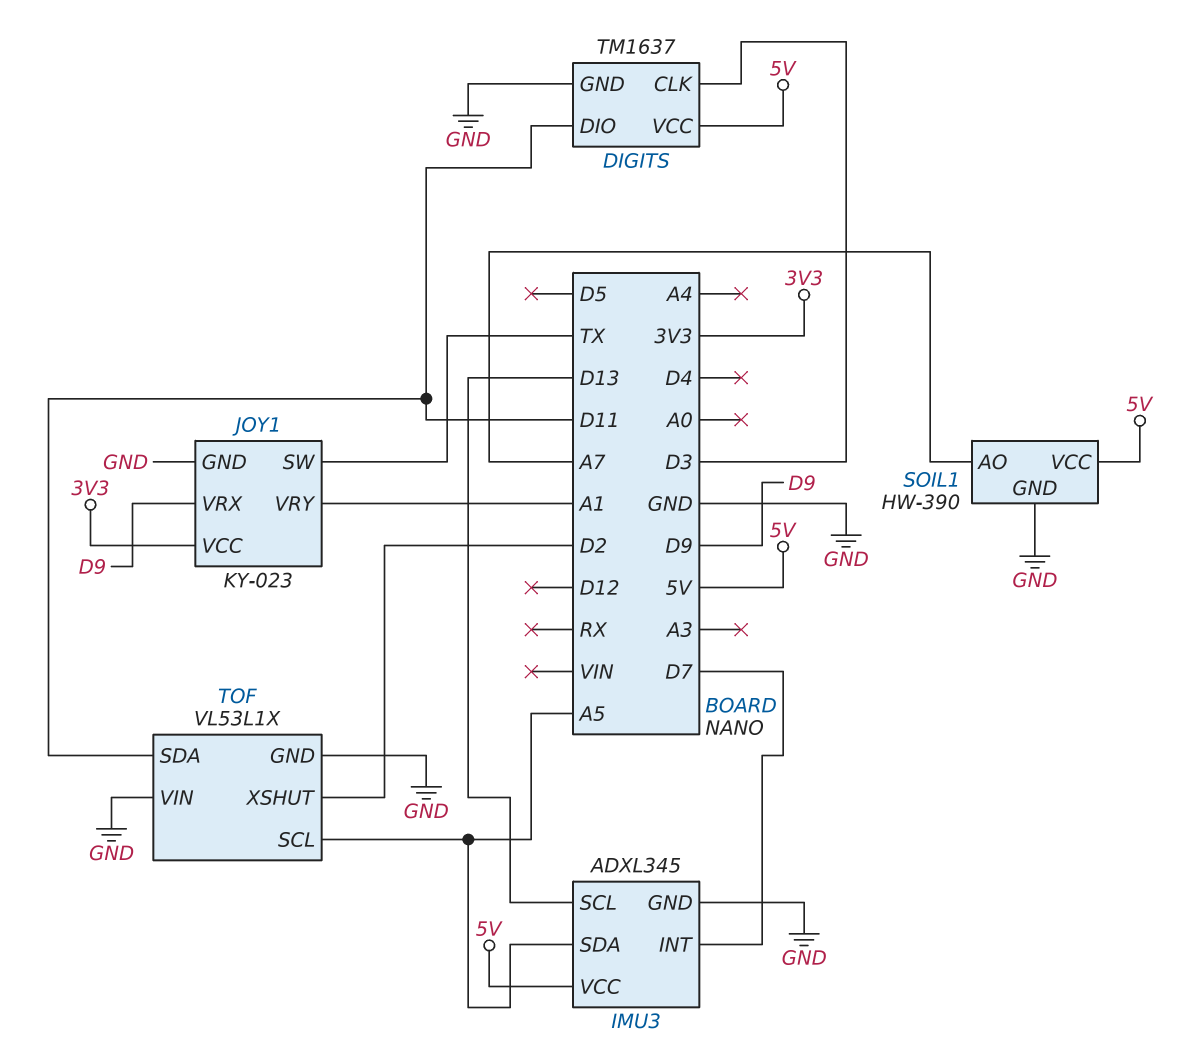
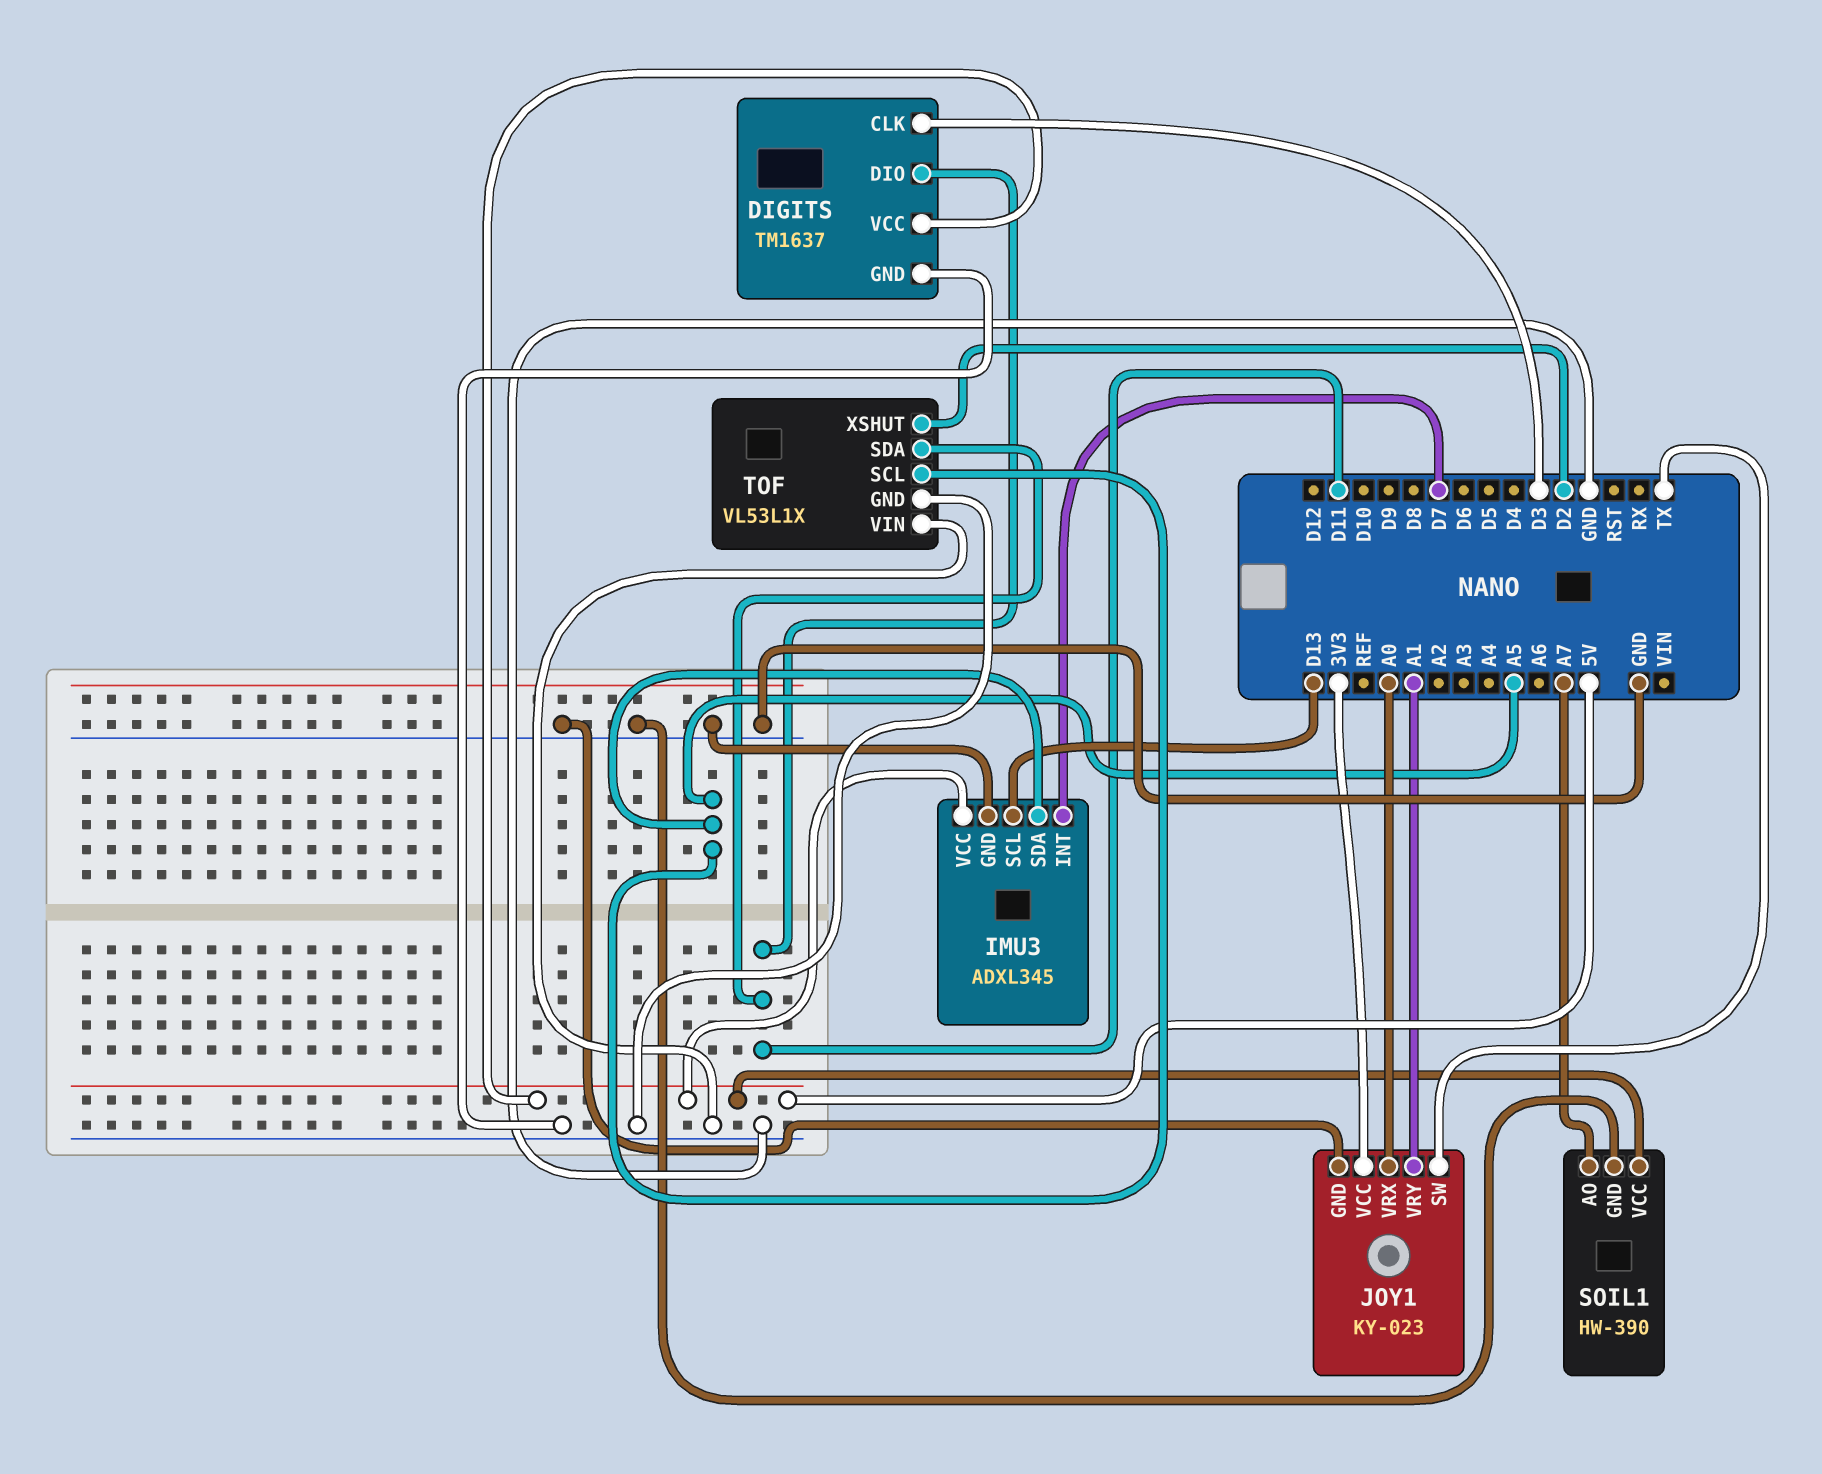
JOY1 pin VRX: D9 -> A0

